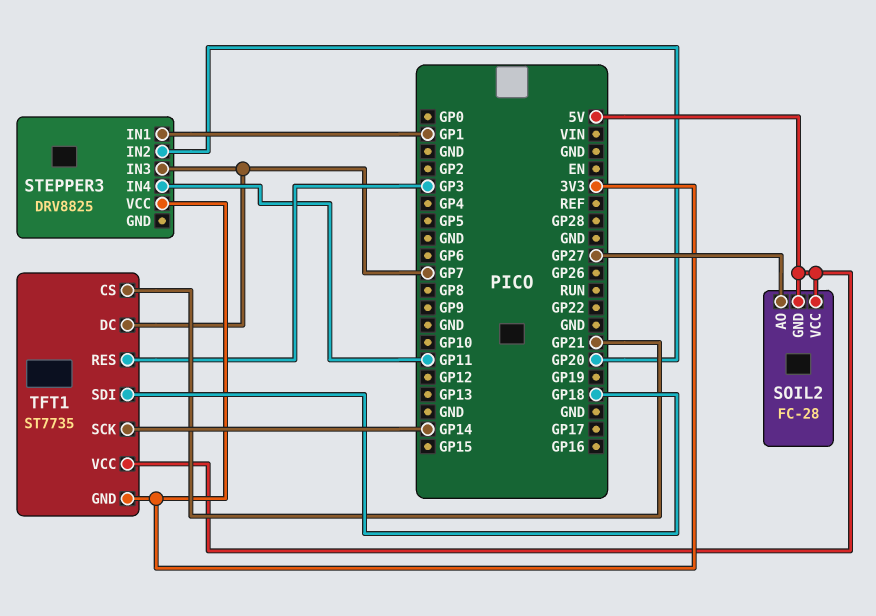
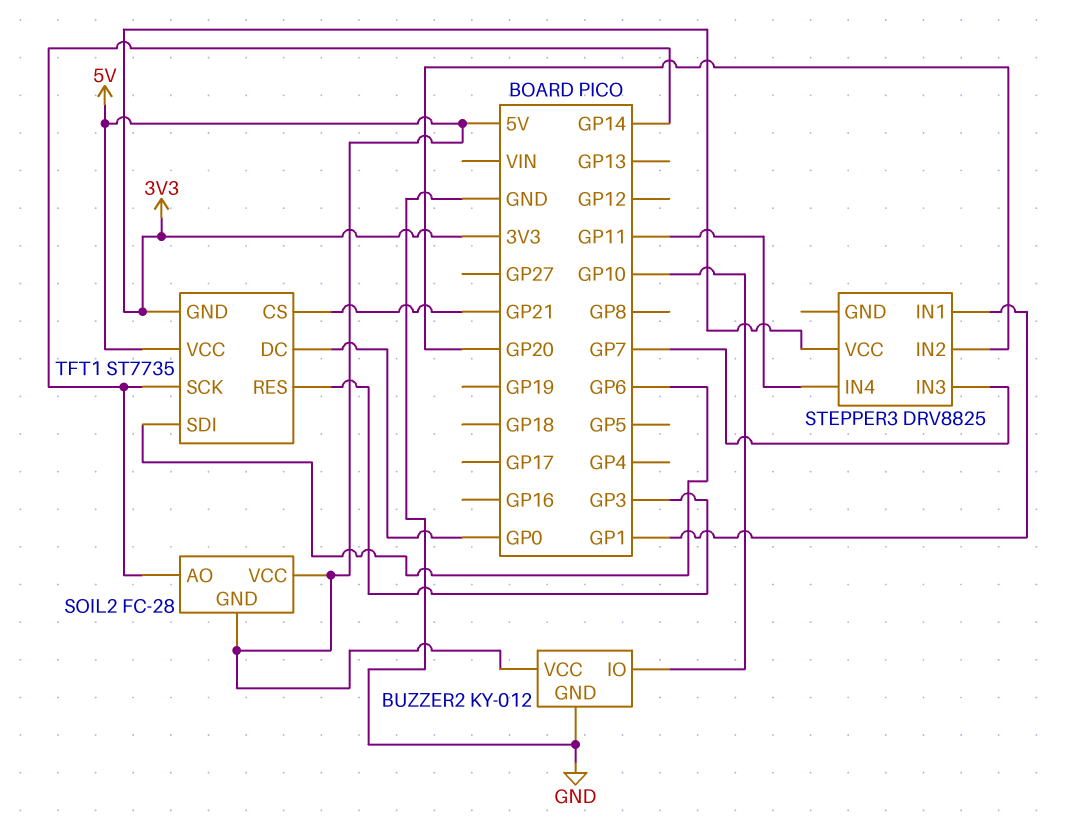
BUZZER2: none -> KY-012
BUZZER2 pin GND: none -> GND
BUZZER2 pin IO: none -> GP10
BUZZER2 pin VCC: none -> 5V
SOIL2 pin AO: GP27 -> GP14
TFT1 pin DC: GP7 -> GP0
TFT1 pin SDI: GP18 -> GP6

